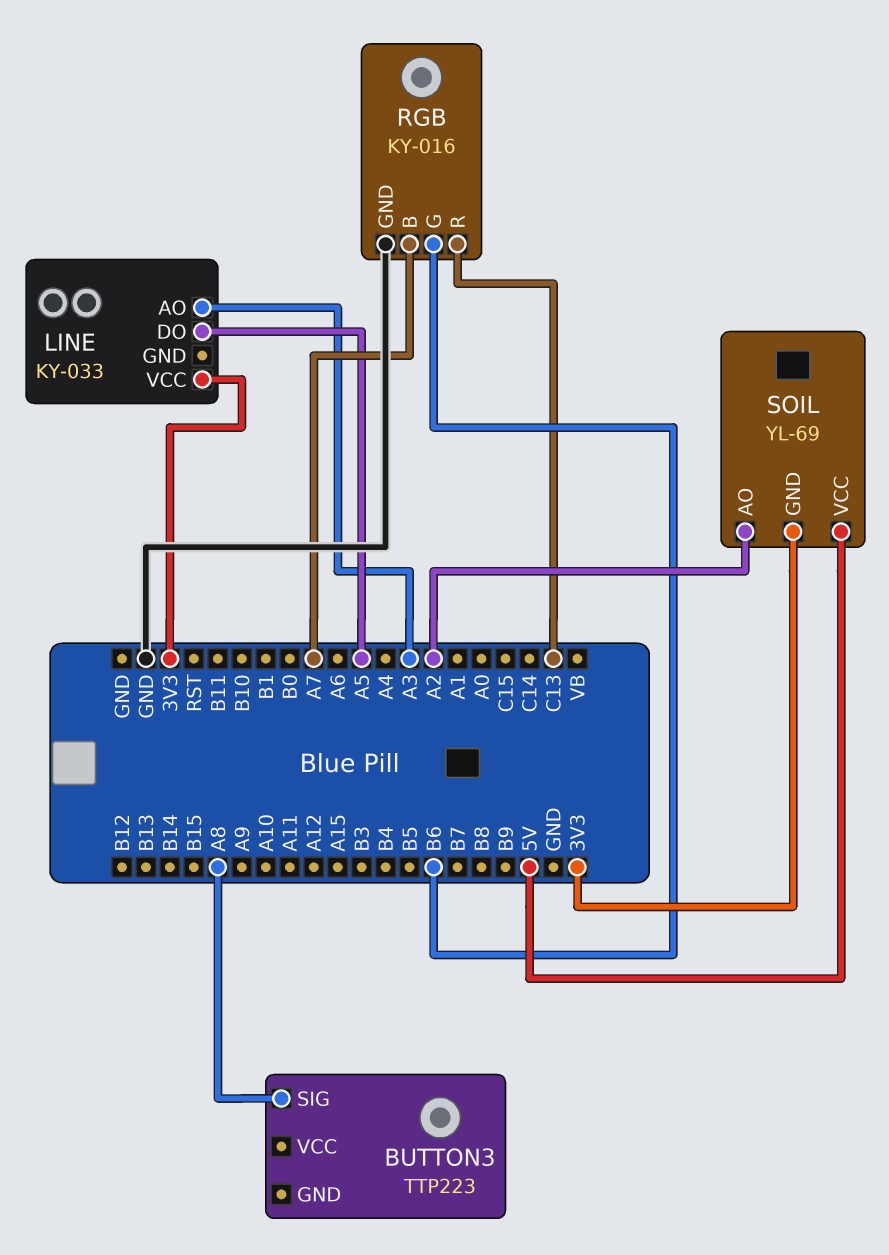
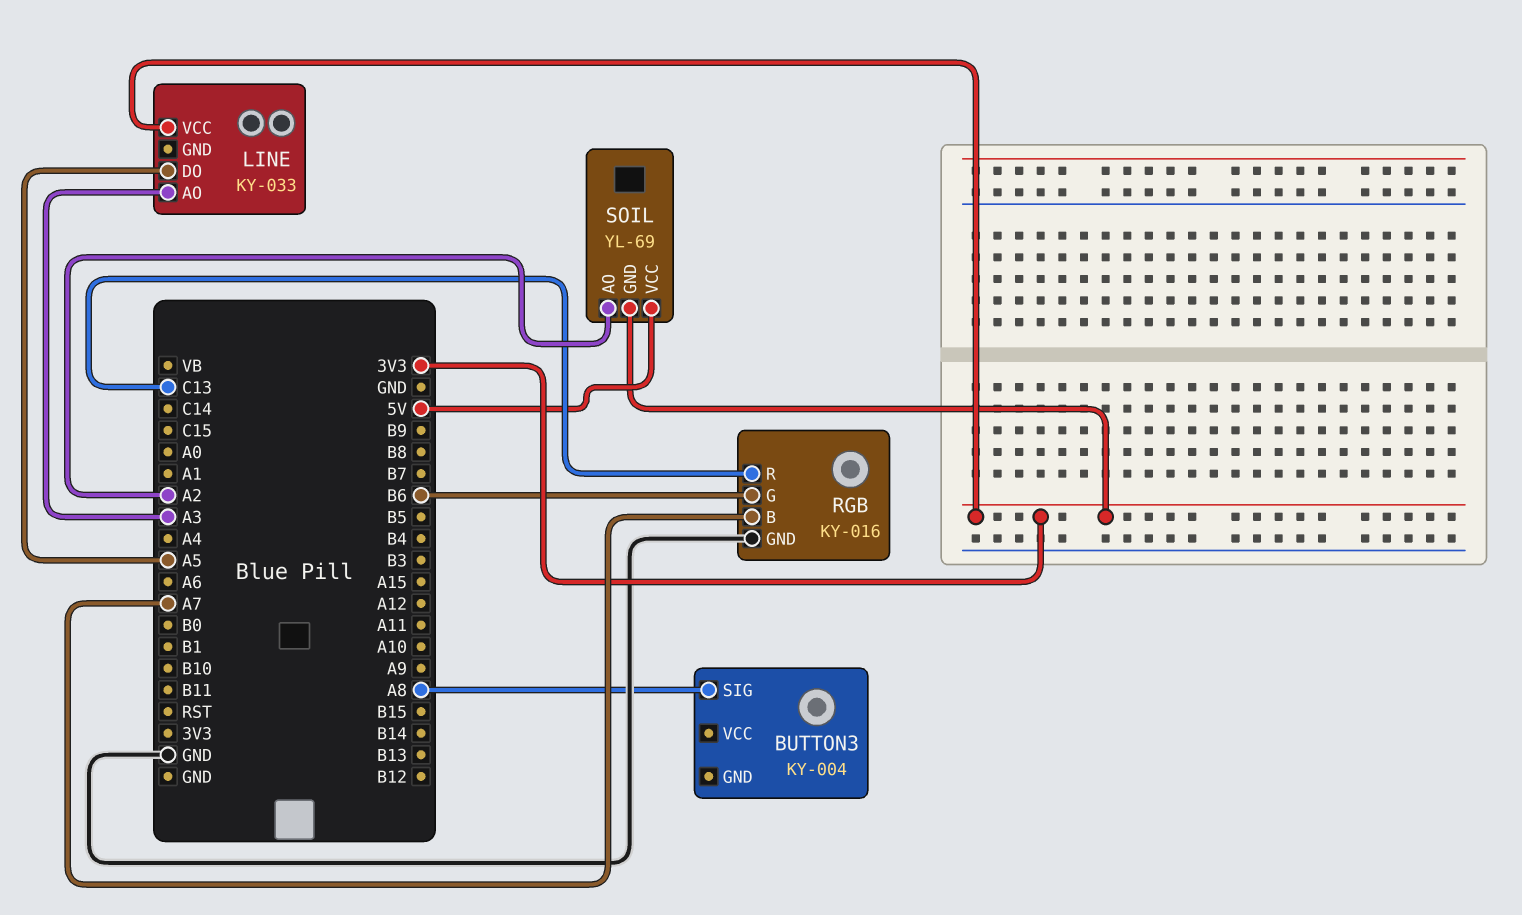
BUTTON3: TTP223 -> KY-004

